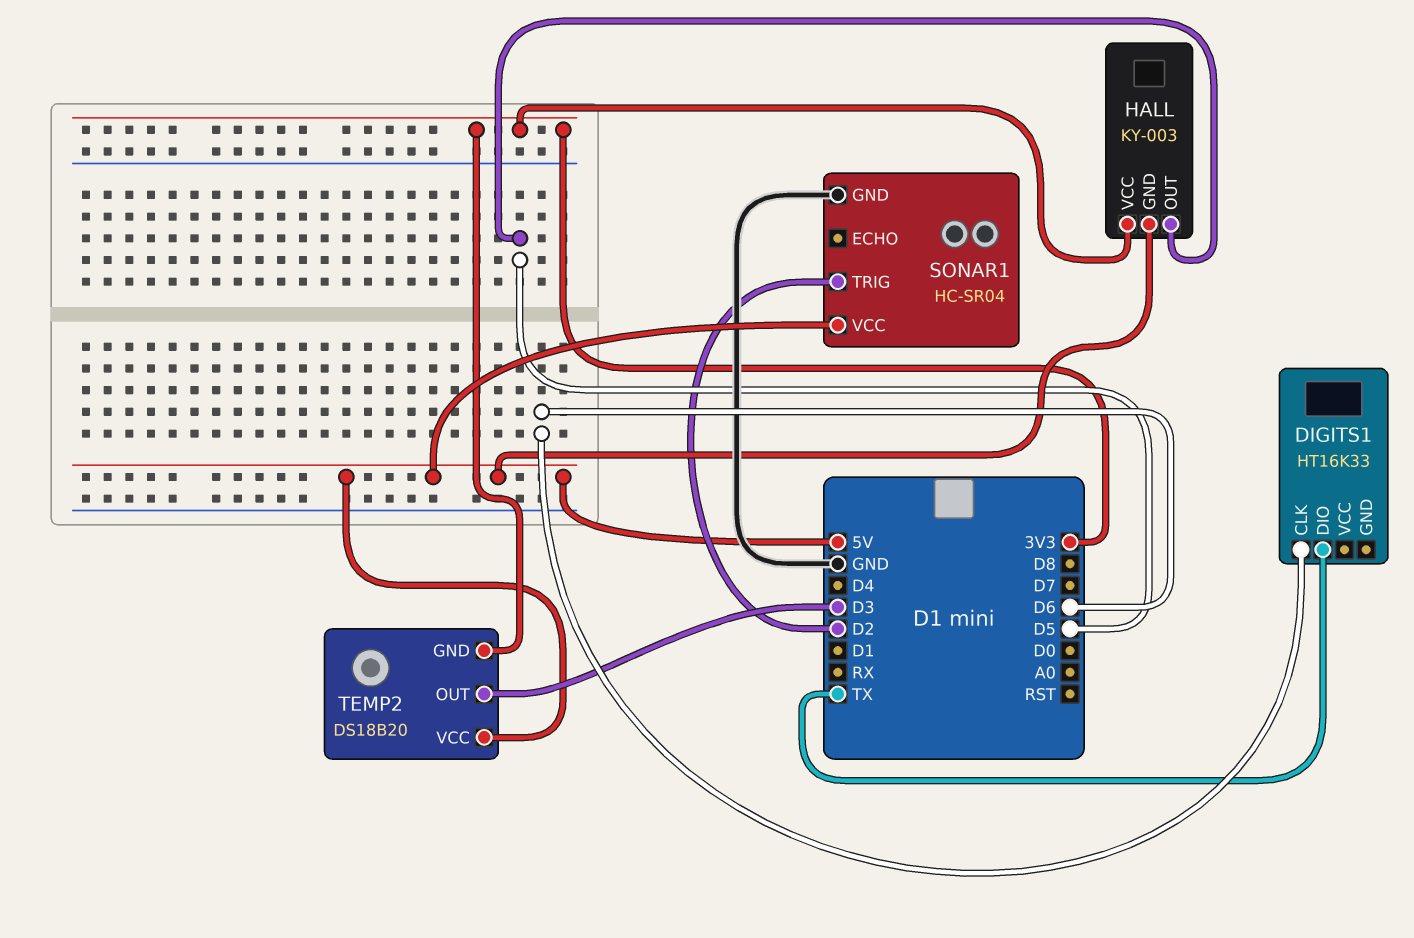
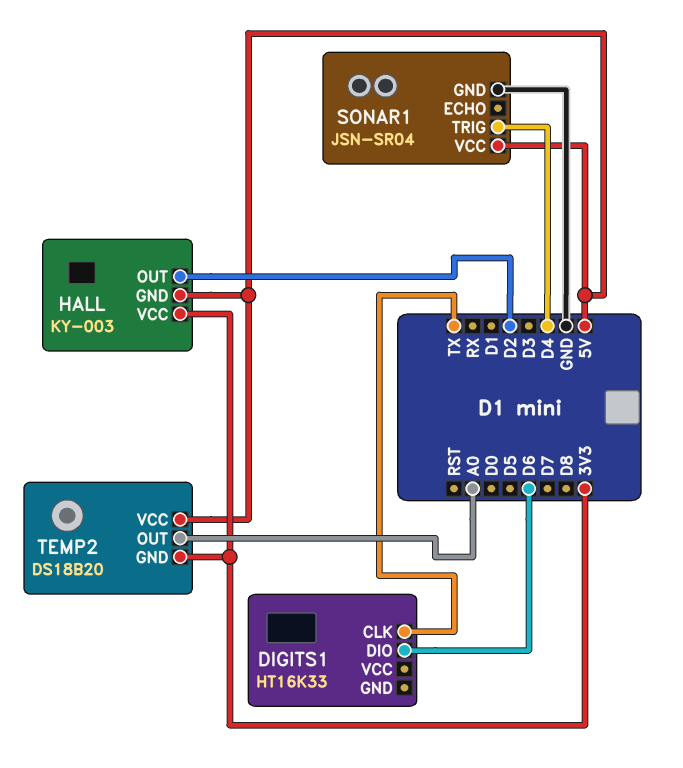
DIGITS1 pin CLK: D6 -> TX
DIGITS1 pin DIO: TX -> D6
HALL pin OUT: D5 -> D2
SONAR1: HC-SR04 -> JSN-SR04
SONAR1 pin TRIG: D2 -> D4
TEMP2 pin OUT: D3 -> A0

